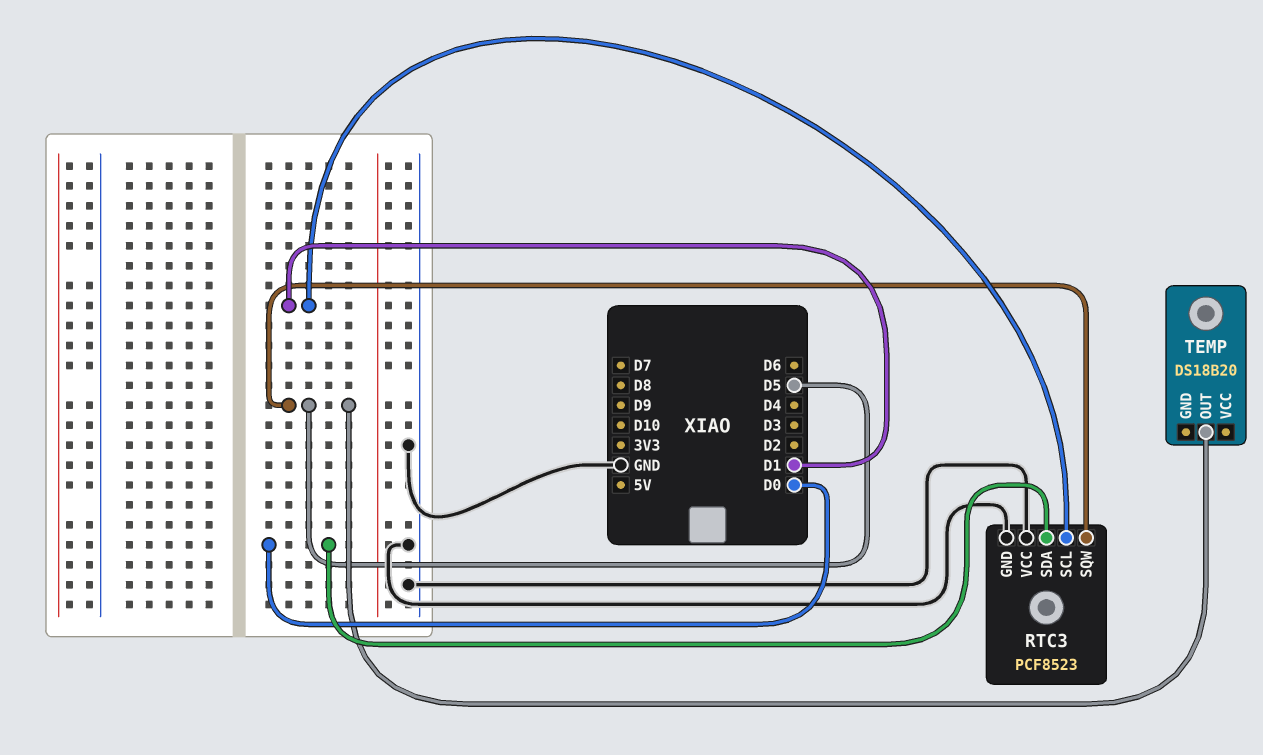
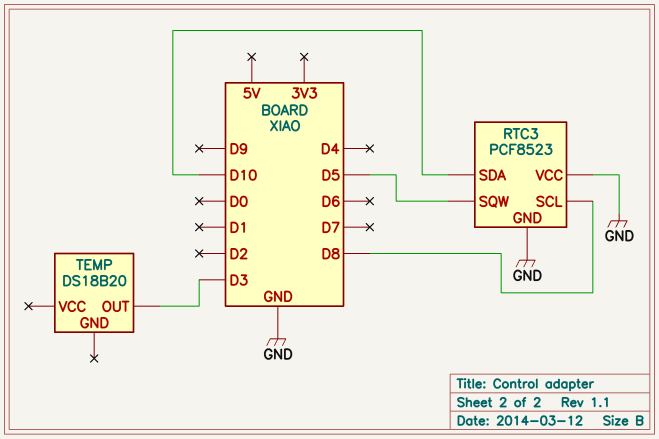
RTC3 pin SCL: D1 -> D8
RTC3 pin SDA: D0 -> D10
TEMP pin OUT: D5 -> D3

